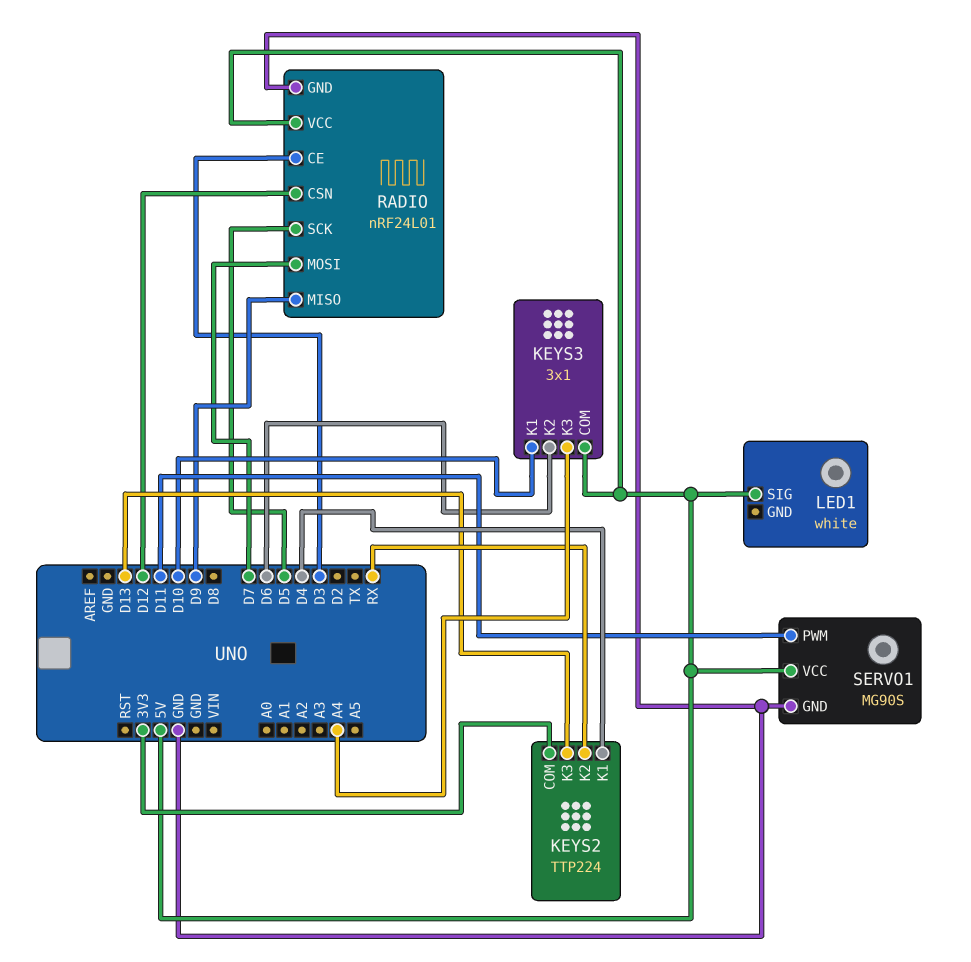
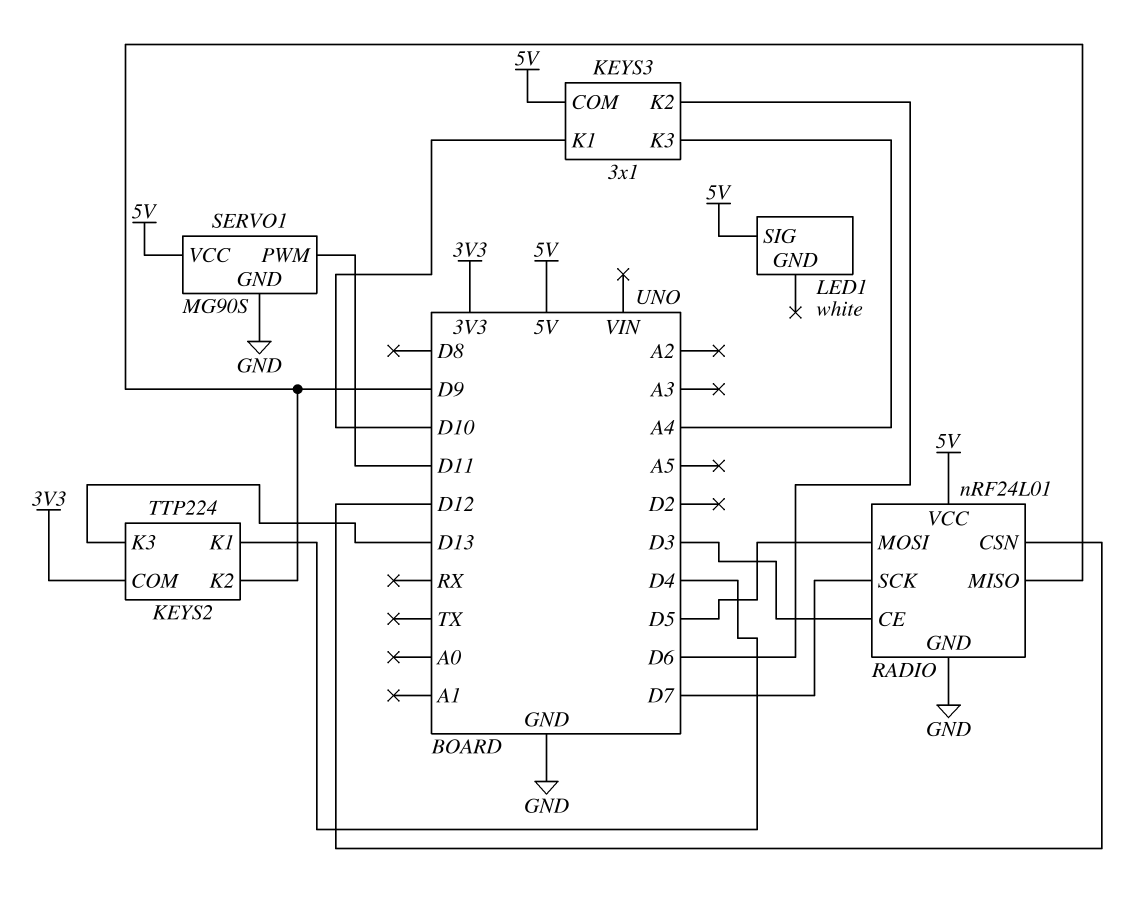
KEYS2 pin K2: RX -> D9
RADIO pin MOSI: D7 -> D5
RADIO pin SCK: D5 -> D7

